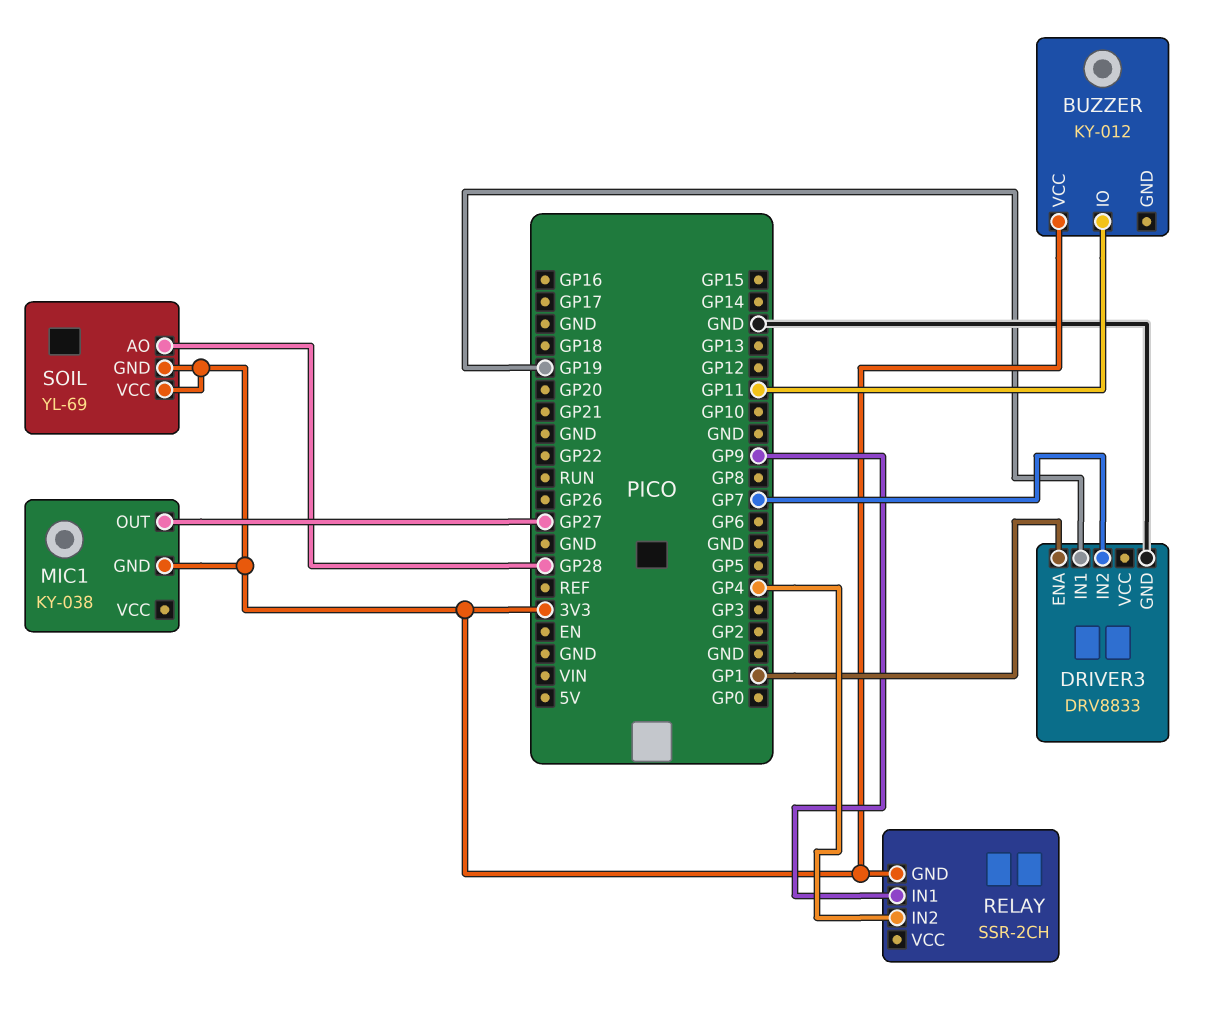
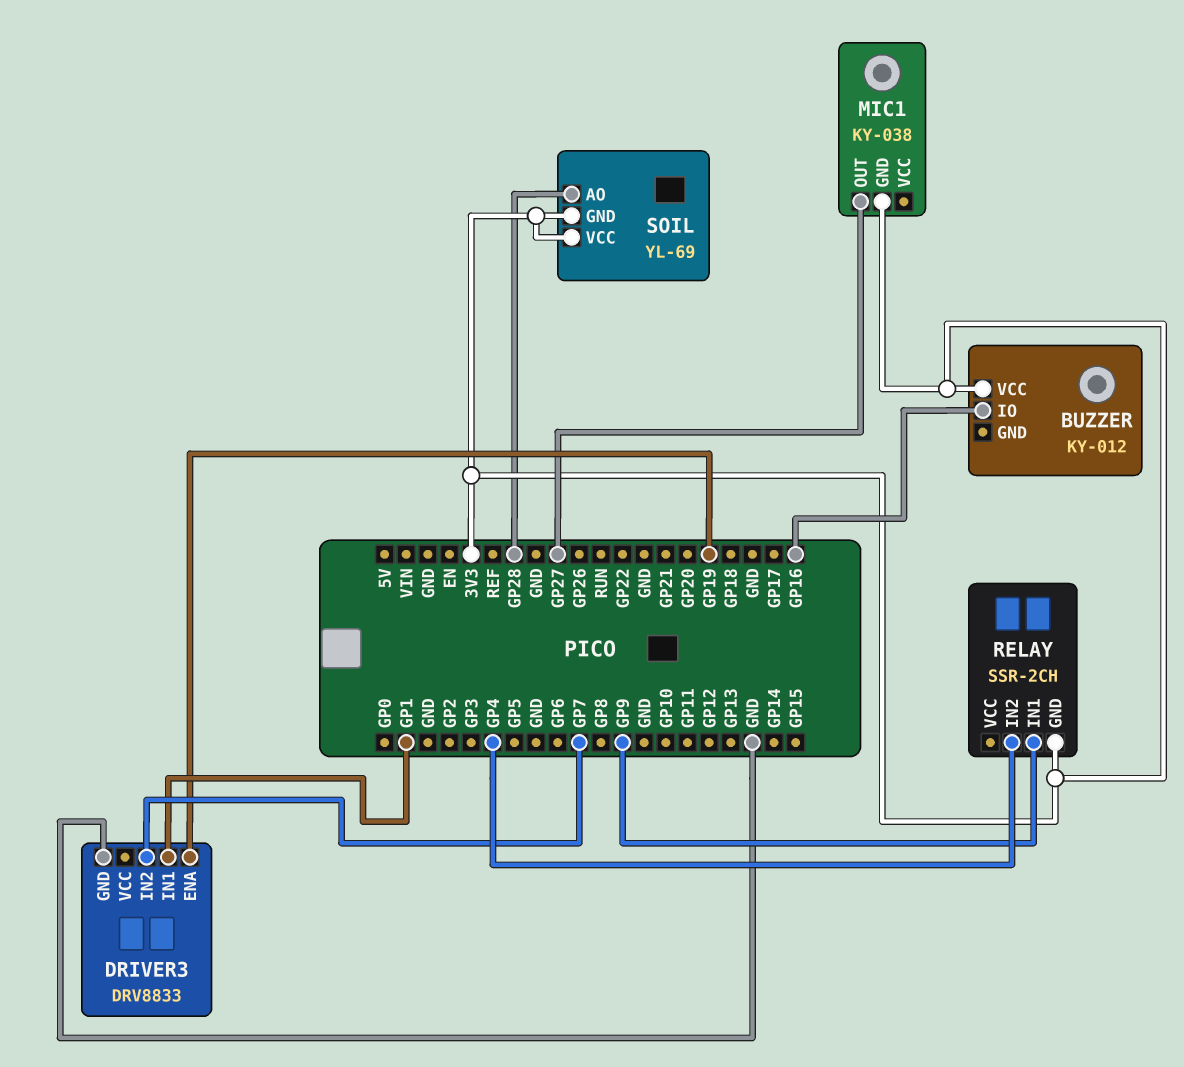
BUZZER pin IO: GP11 -> GP16
DRIVER3 pin ENA: GP1 -> GP19
DRIVER3 pin IN1: GP19 -> GP1

